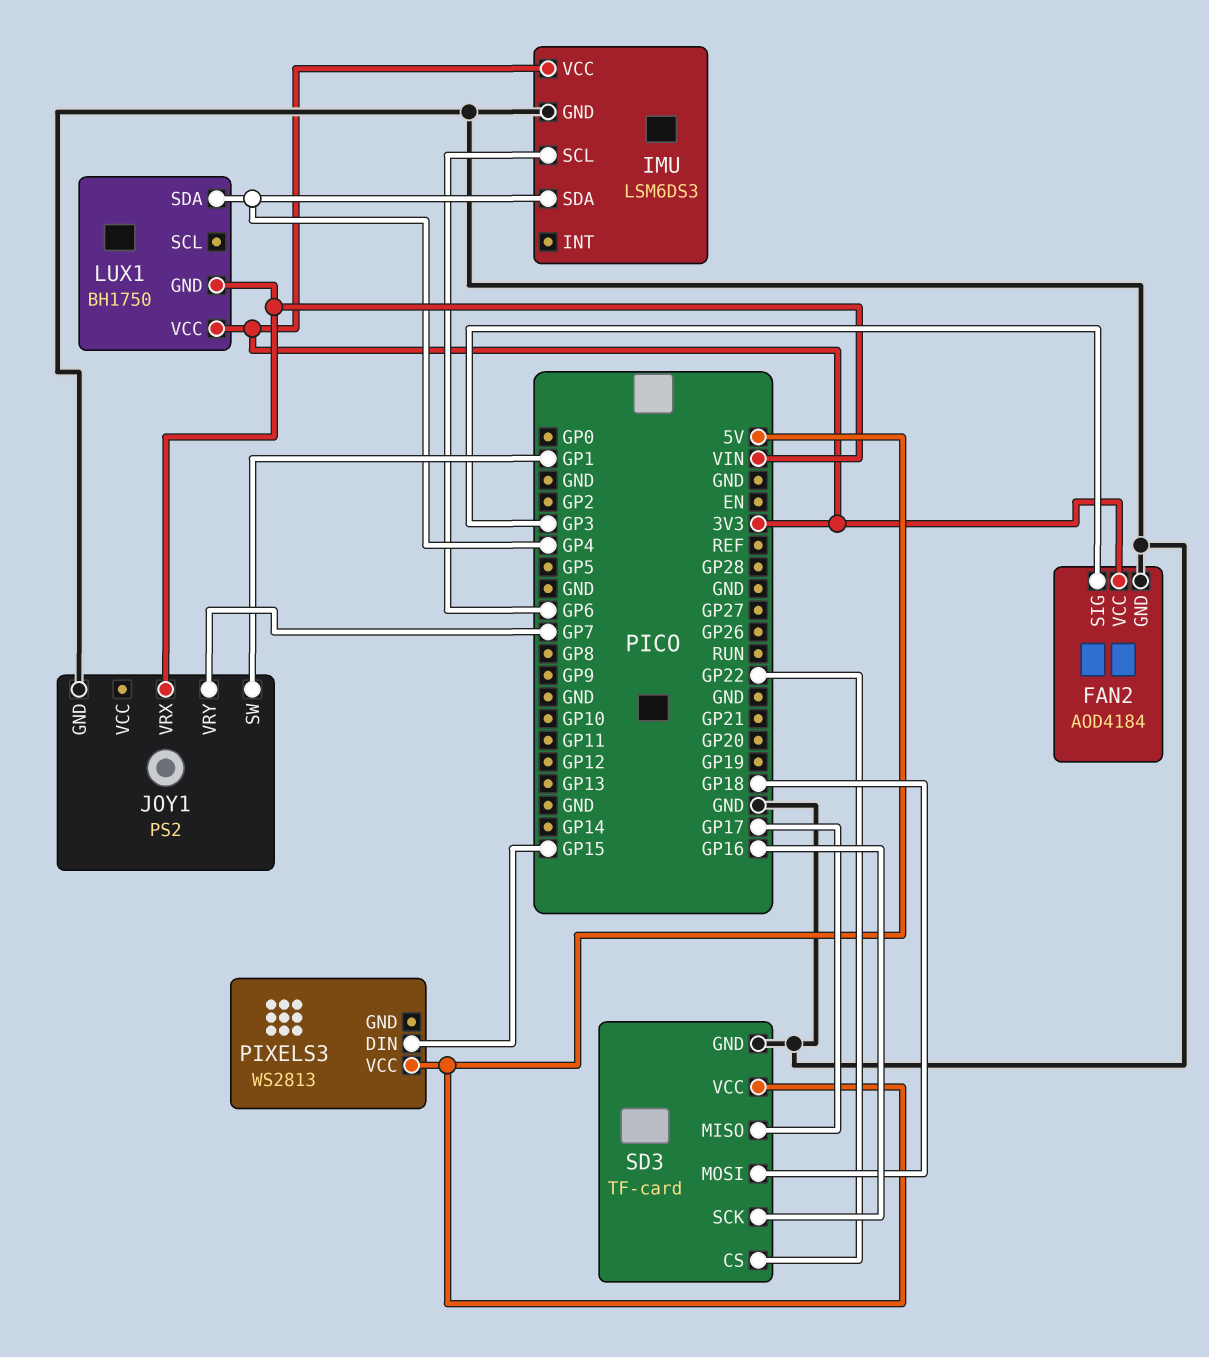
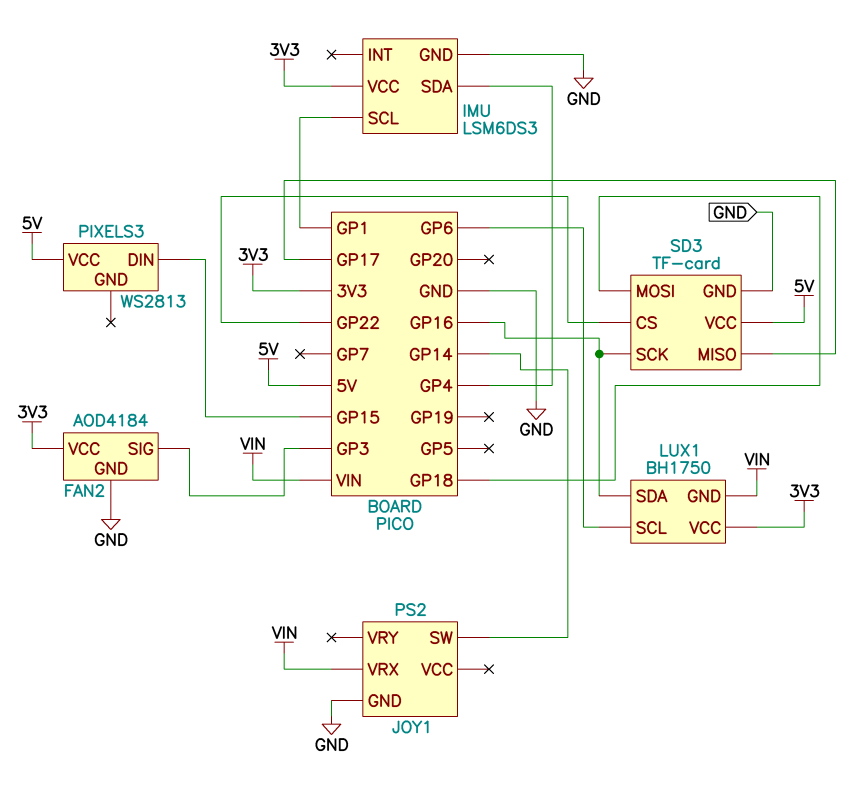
IMU pin SCL: GP6 -> GP1
JOY1 pin SW: GP1 -> GP14
JOY1 pin VRY: GP7 -> none
LUX1 pin SCL: none -> GP6
LUX1 pin SDA: GP4 -> GP16

